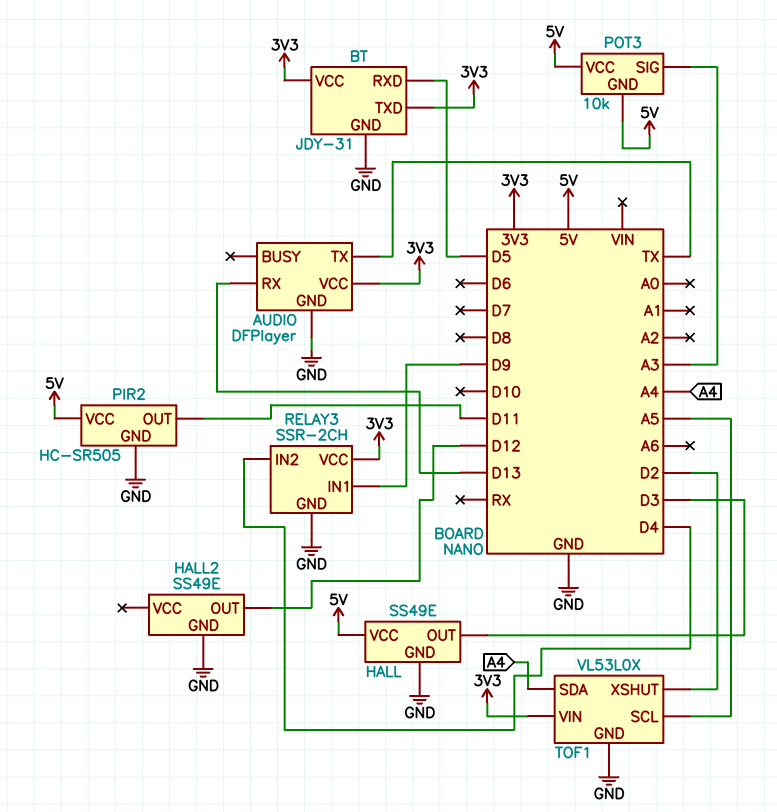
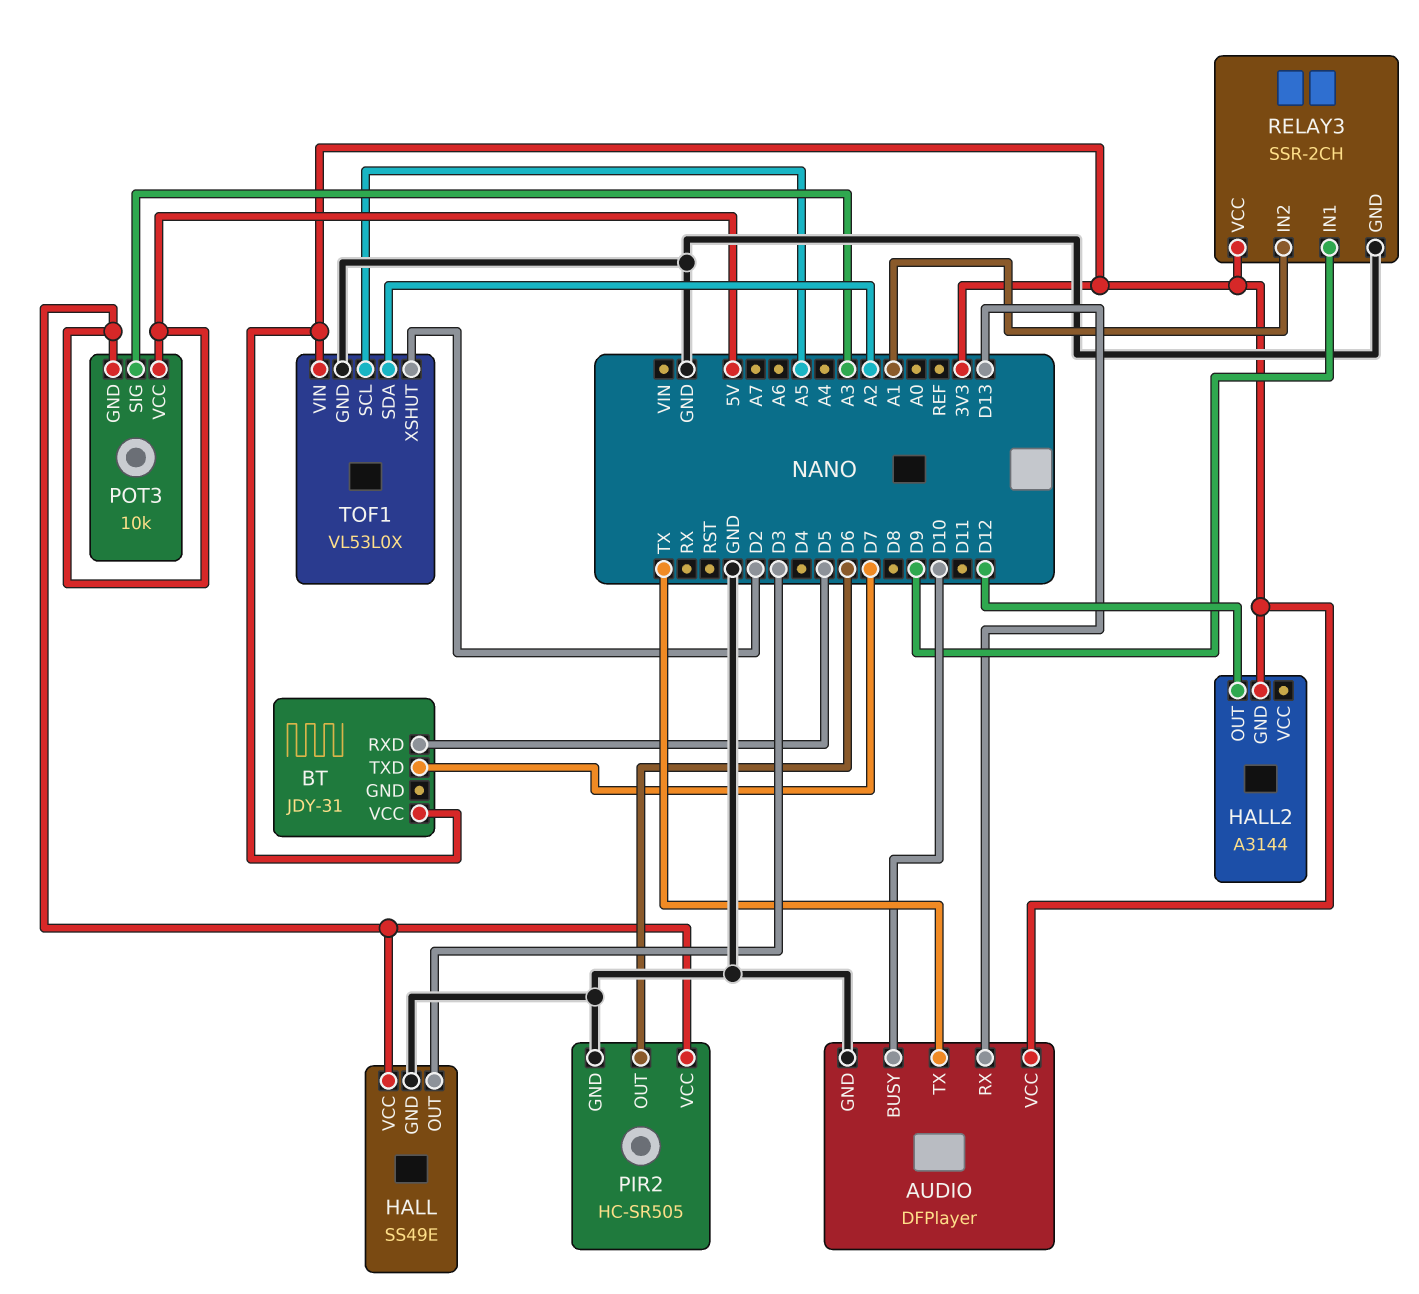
AUDIO pin BUSY: none -> D10
BT pin GND: GND -> none
BT pin TXD: 3V3 -> D7
HALL2: SS49E -> A3144
HALL2 pin GND: GND -> 3V3
PIR2 pin OUT: D11 -> D6
RELAY3 pin IN2: D4 -> A1
TOF1 pin SDA: A4 -> A2

